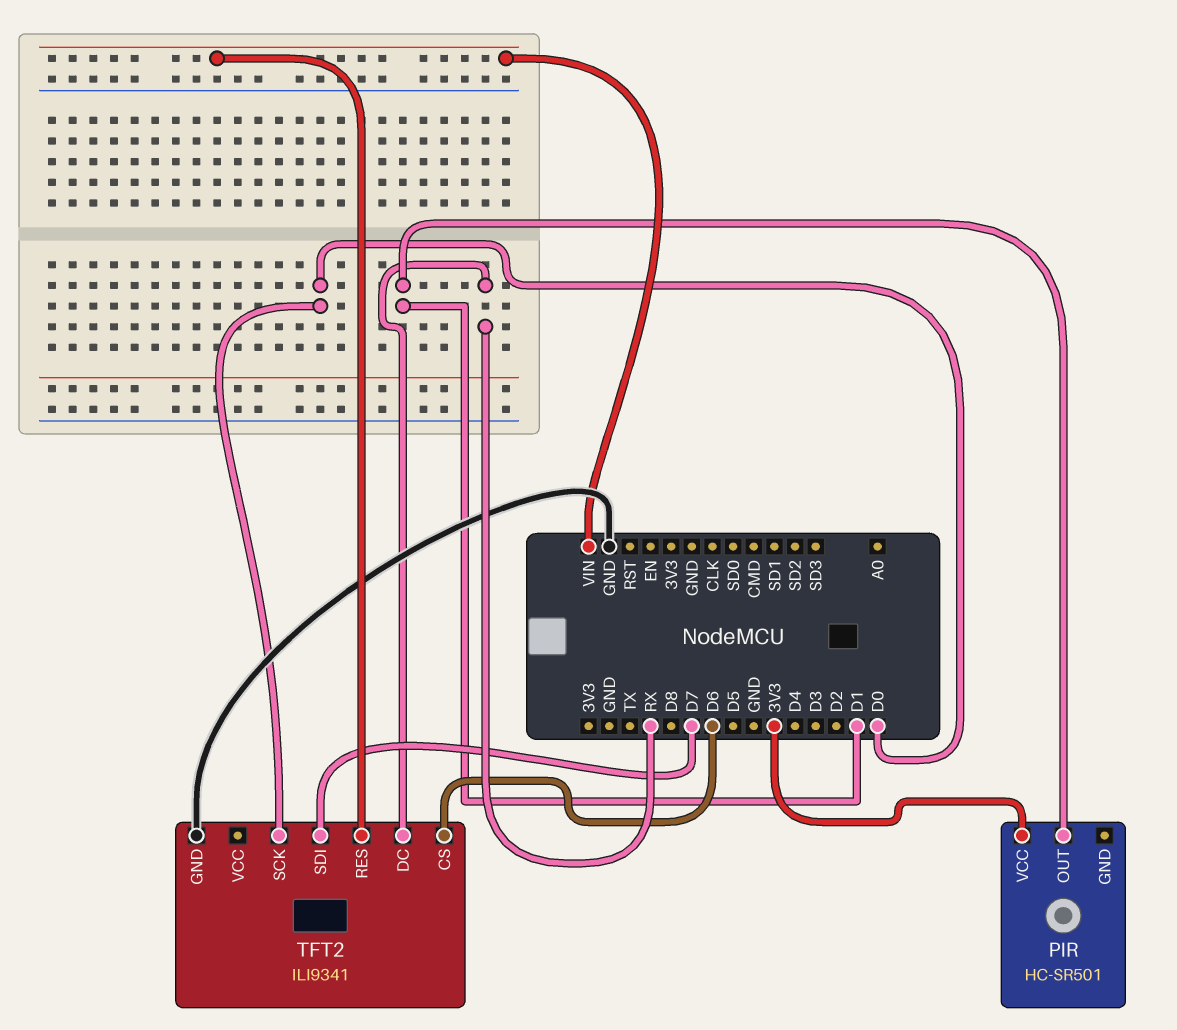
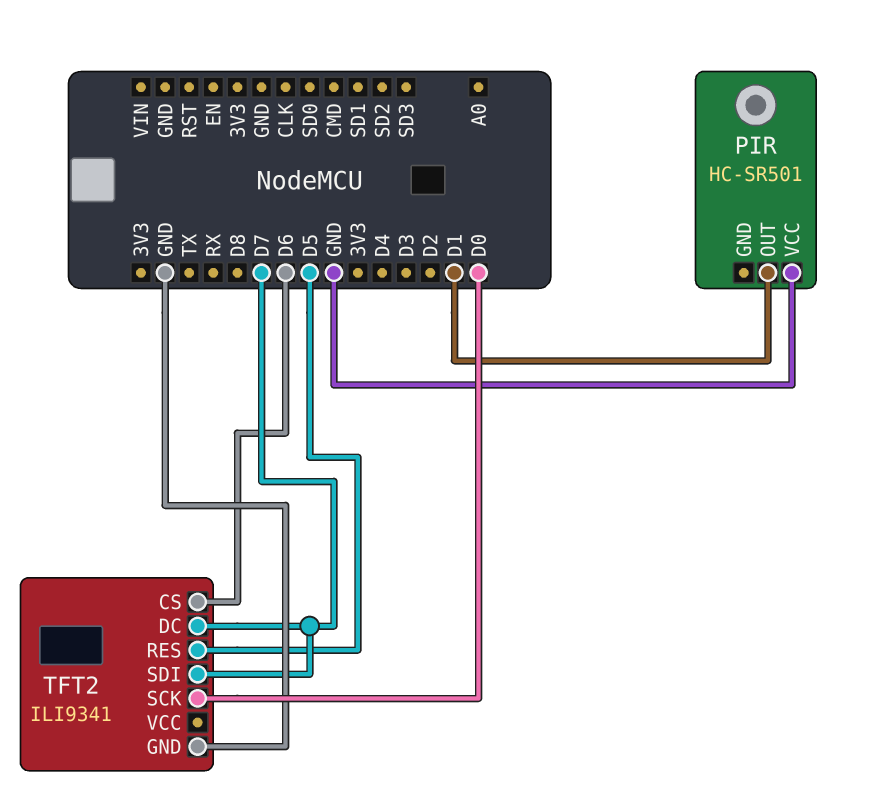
PIR pin VCC: 3V3 -> GND
TFT2 pin DC: RX -> D7
TFT2 pin RES: VIN -> D5

